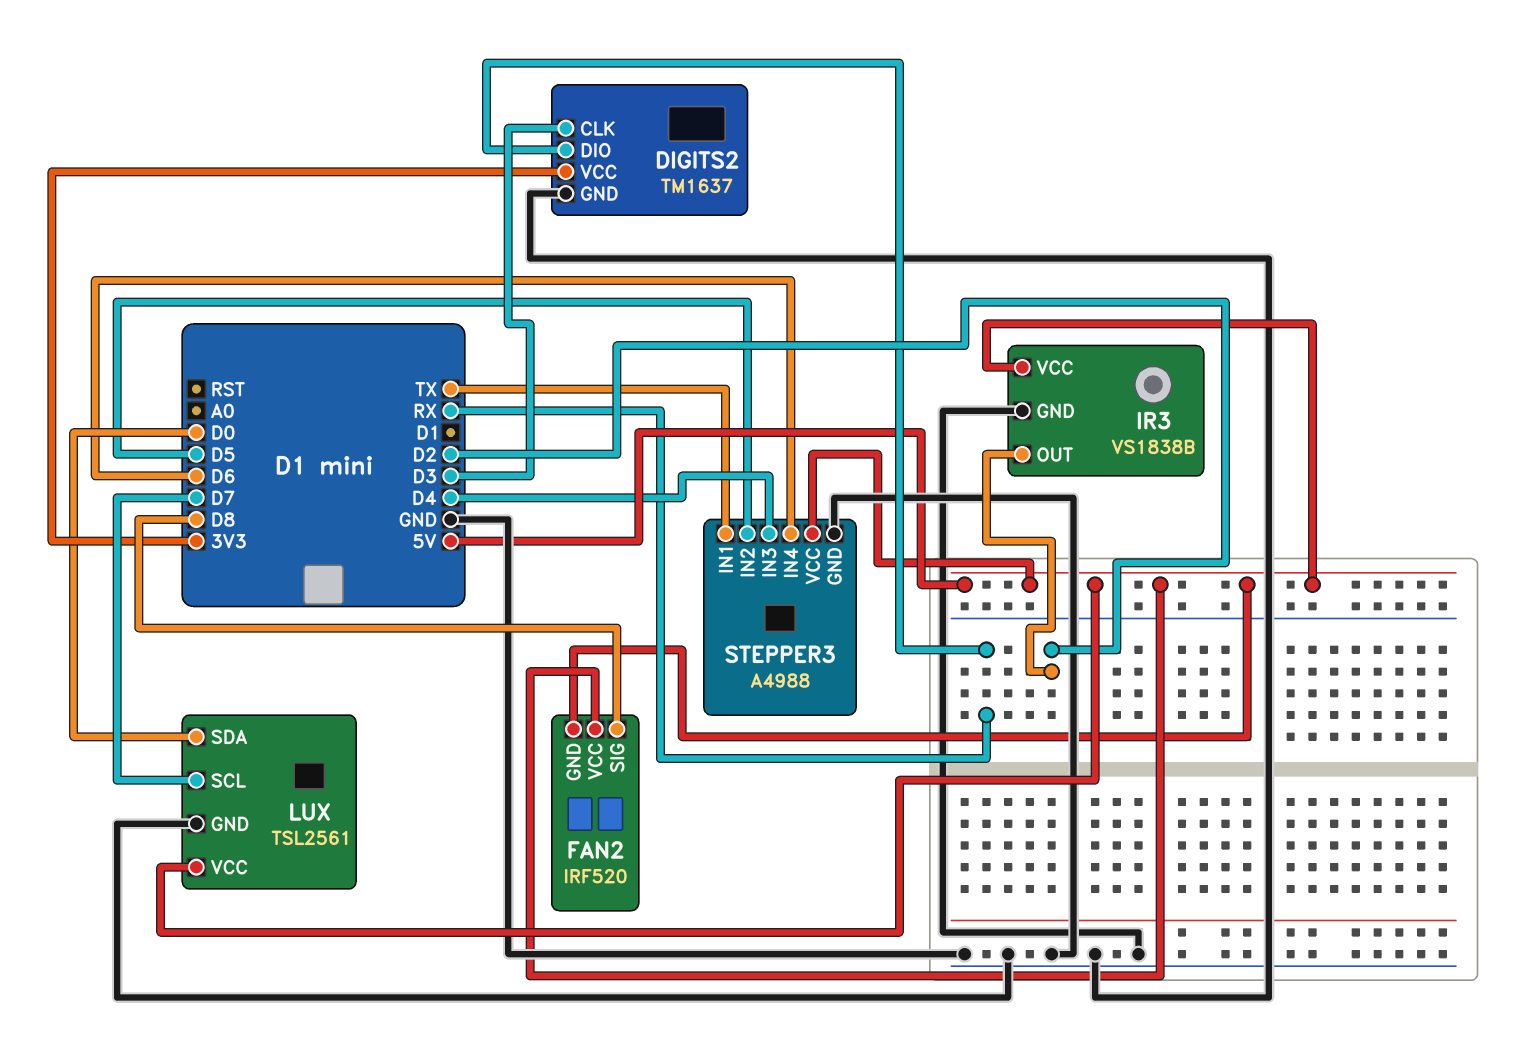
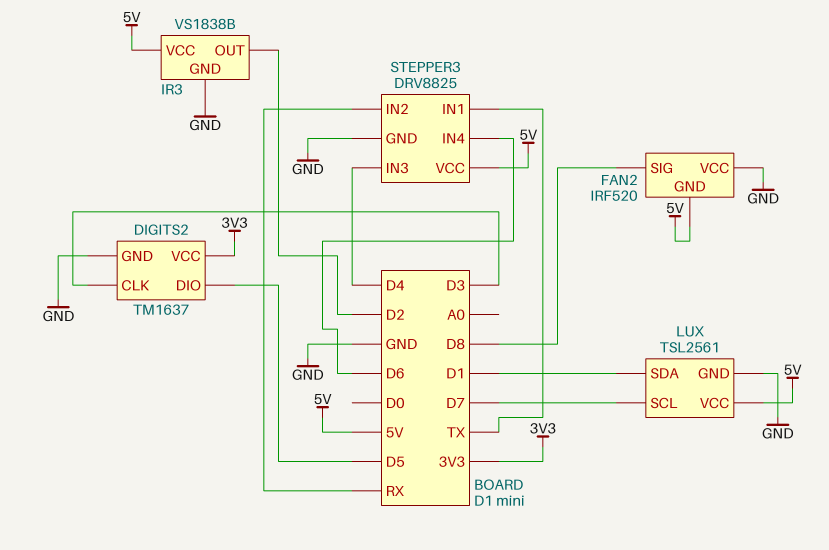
DIGITS2 pin DIO: RX -> D5
FAN2 pin VCC: 5V -> GND
LUX pin SDA: D0 -> D1
STEPPER3: A4988 -> DRV8825
STEPPER3 pin IN2: D5 -> RX

